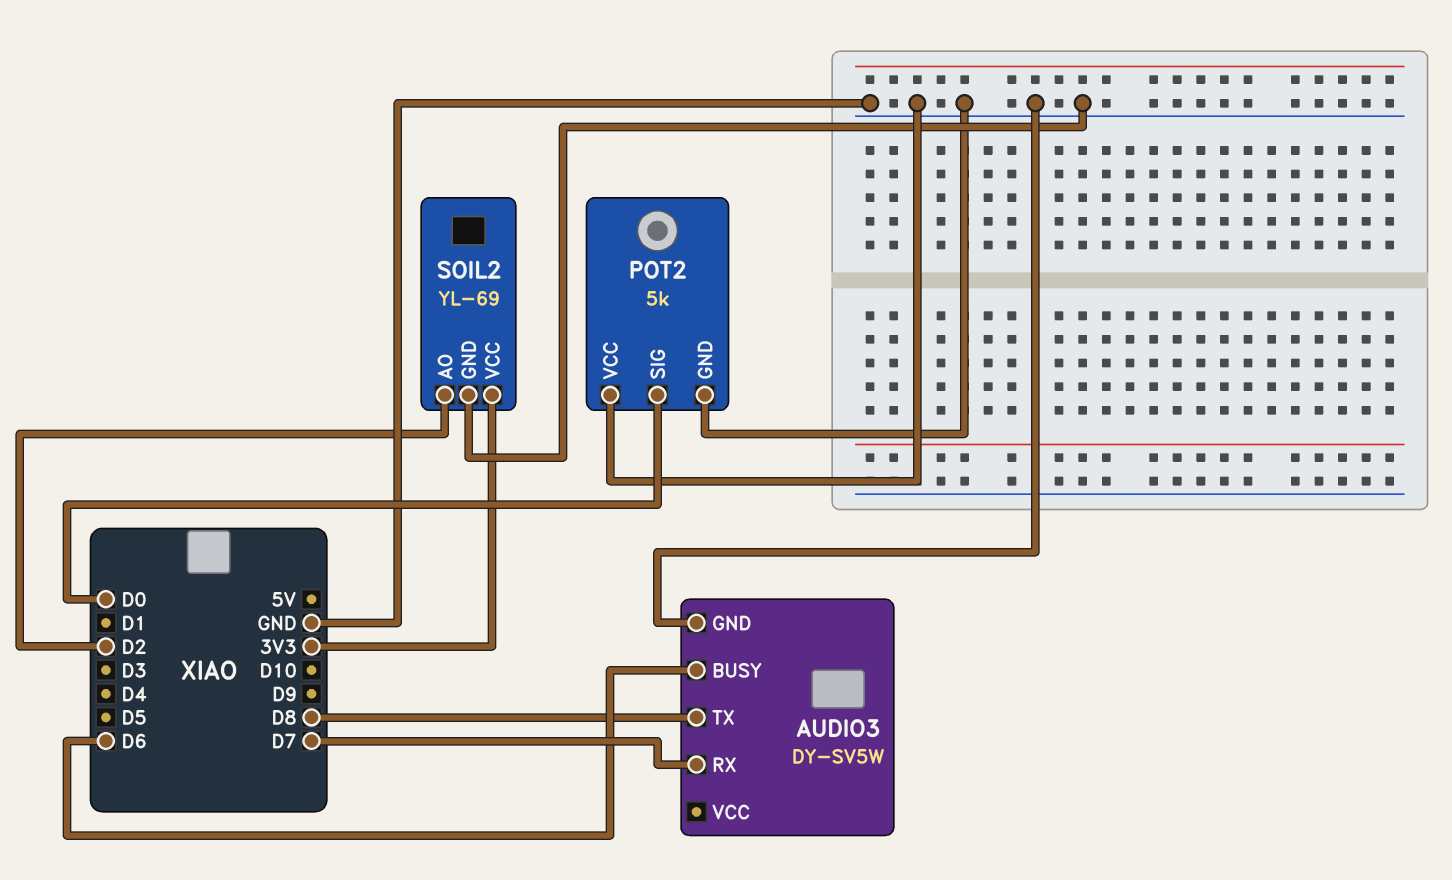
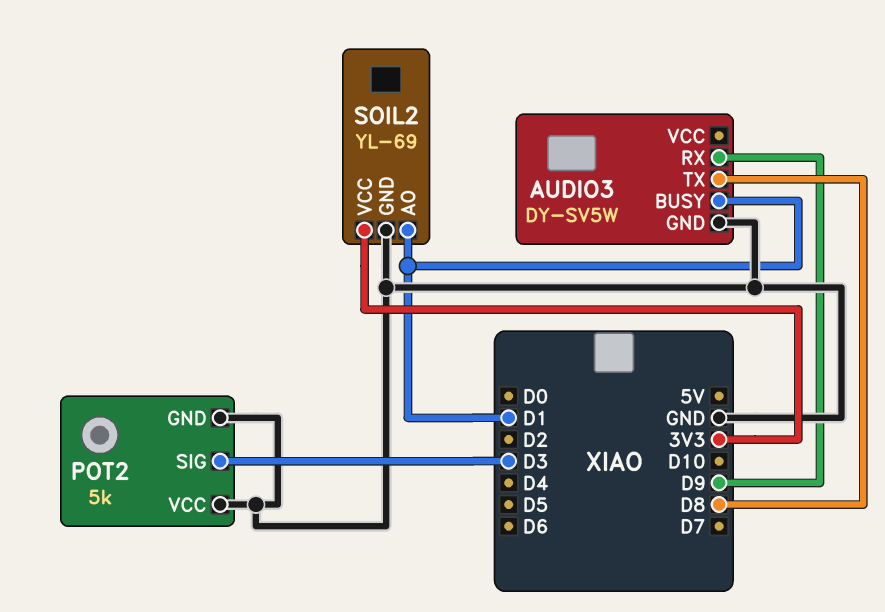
AUDIO3 pin BUSY: D6 -> D1
AUDIO3 pin RX: D7 -> D9
POT2 pin SIG: D0 -> D3
SOIL2 pin AO: D2 -> D1

